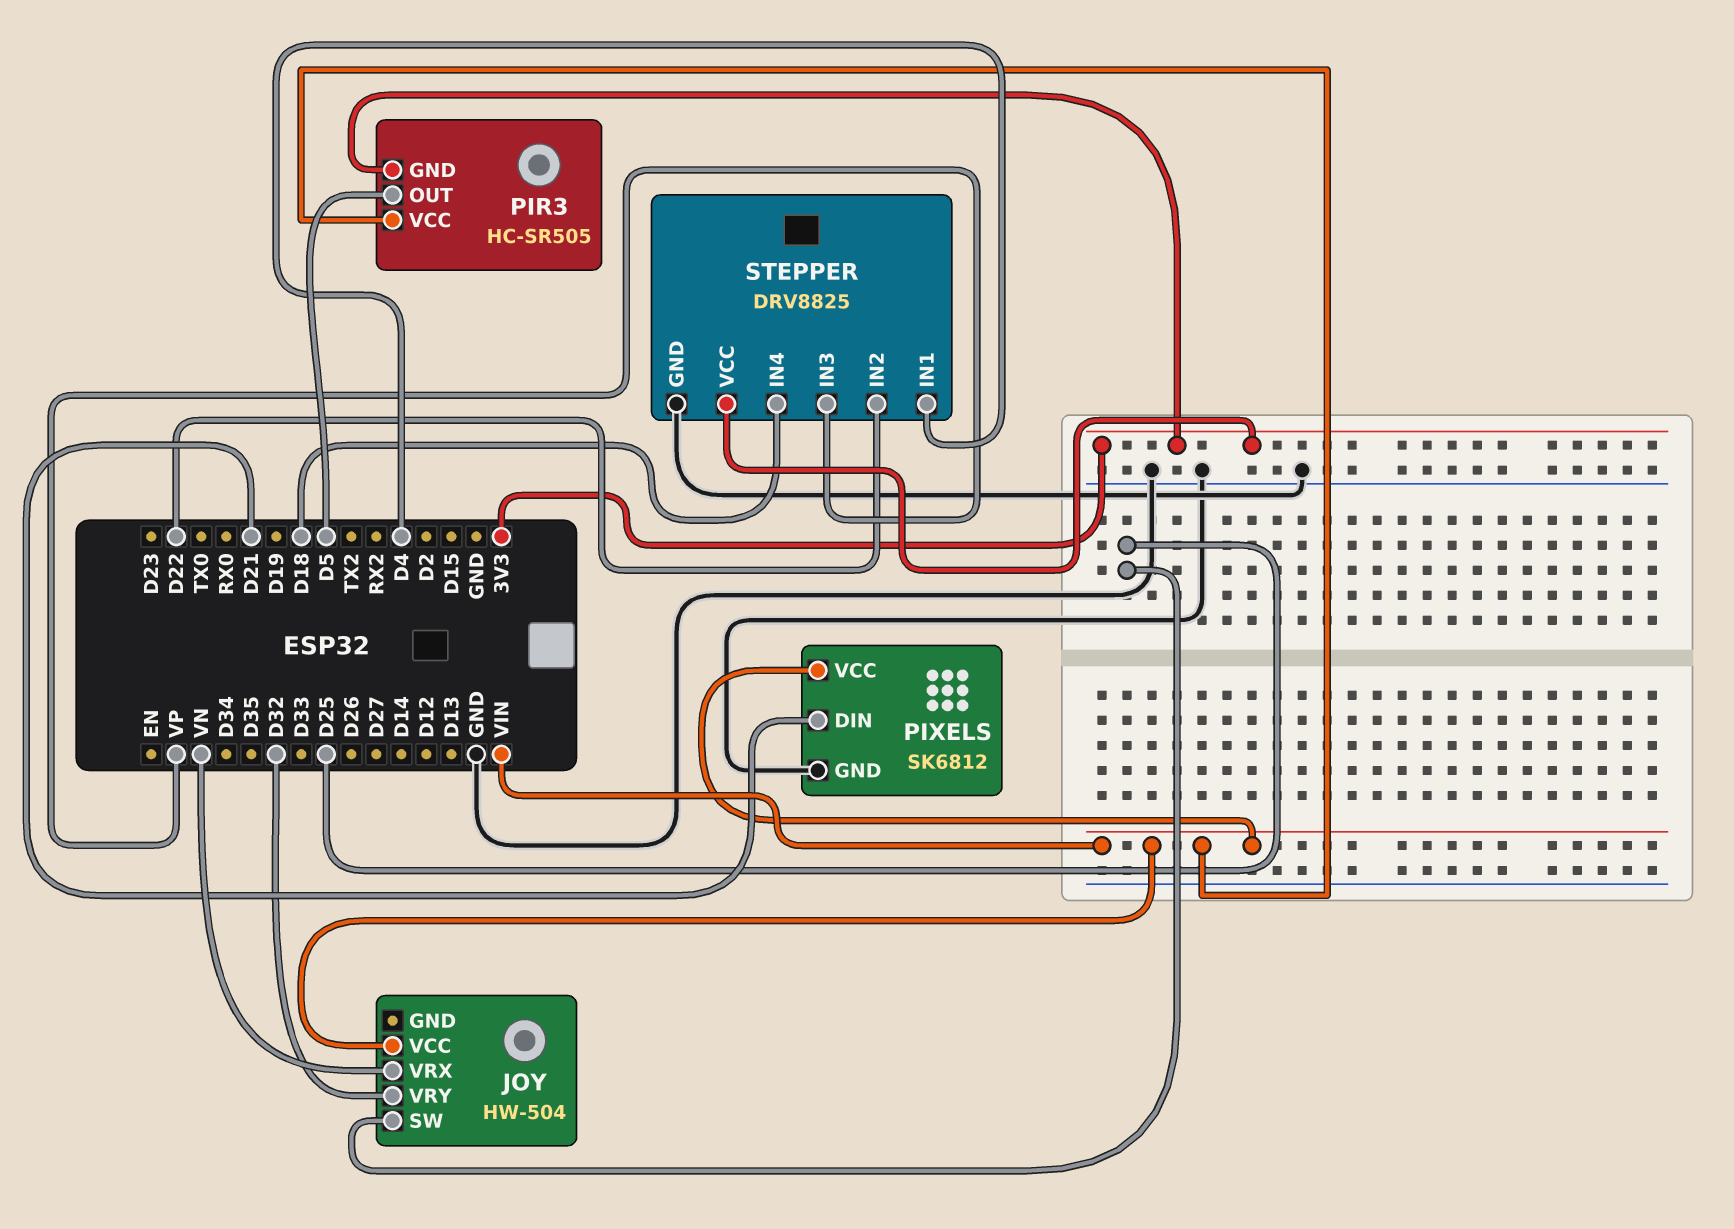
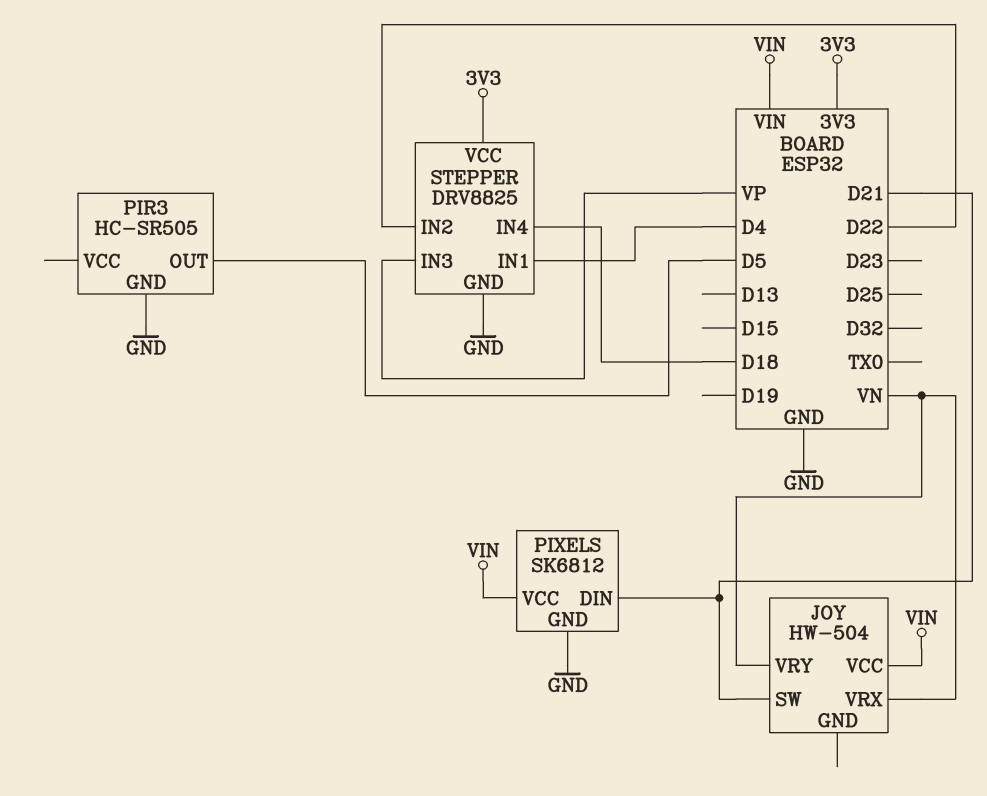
JOY pin SW: D25 -> D21
JOY pin VRY: D32 -> VN
PIR3 pin GND: 3V3 -> GND
PIR3 pin VCC: VIN -> none

